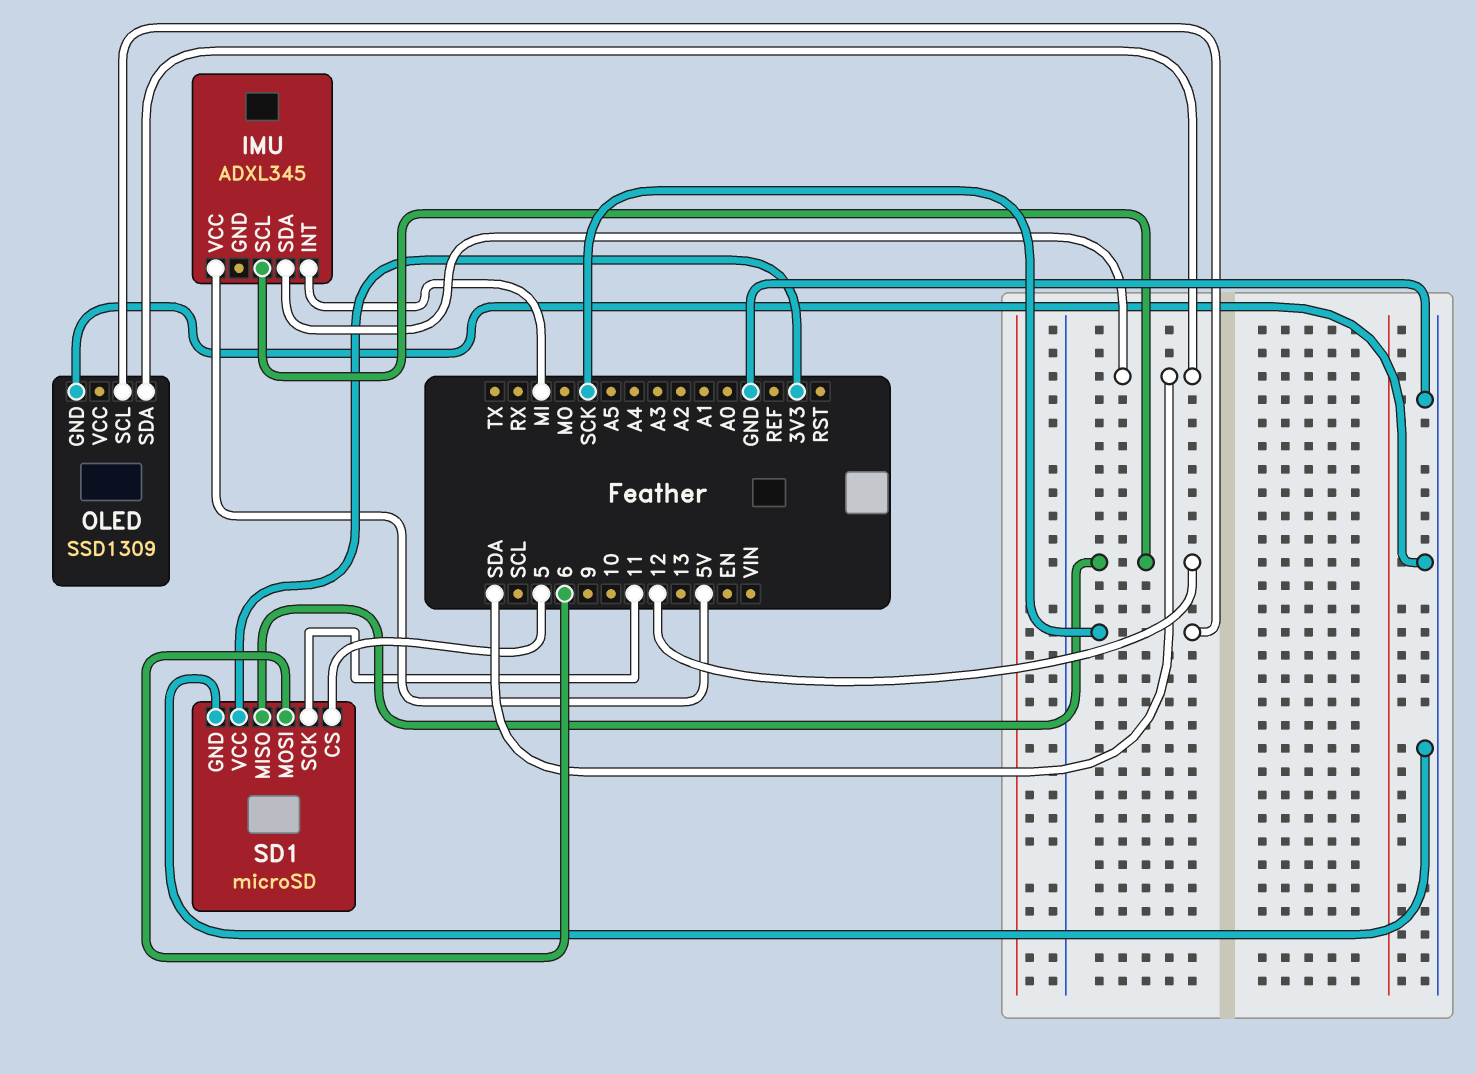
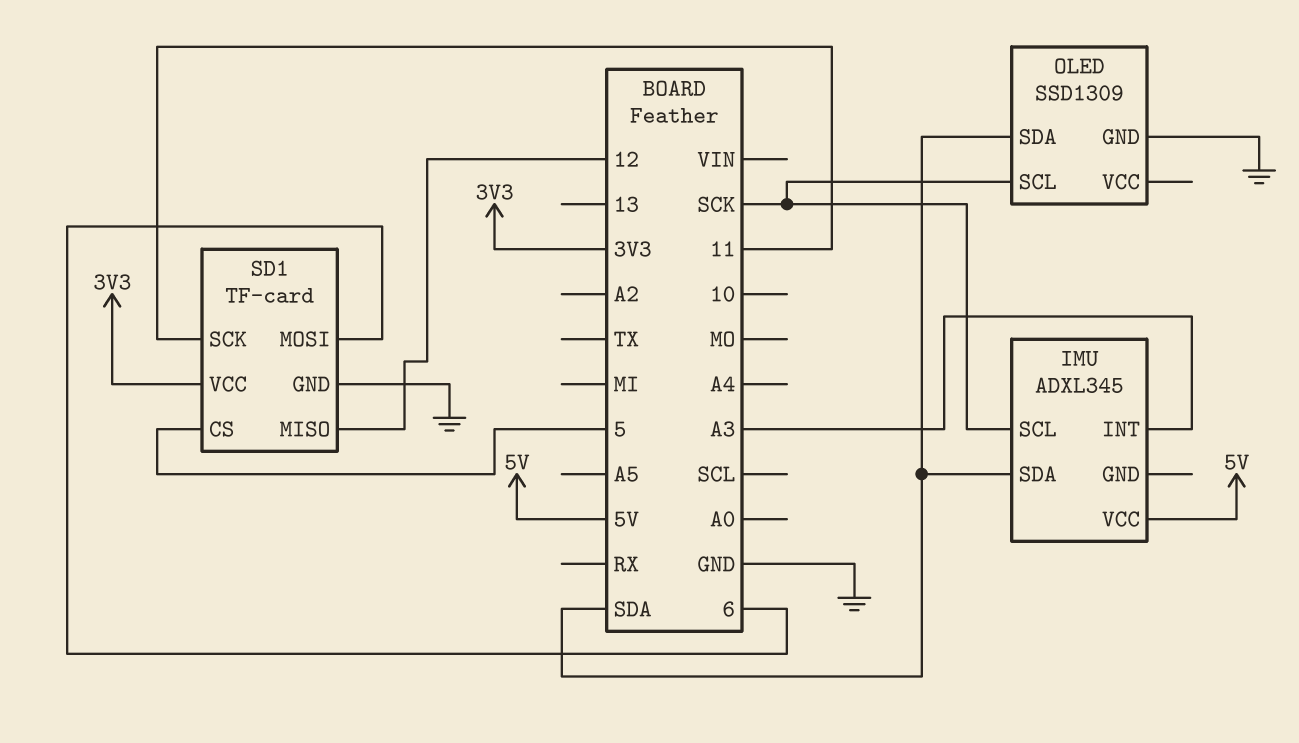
IMU pin INT: MI -> A3
IMU pin SCL: 12 -> SCK
SD1: microSD -> TF-card

